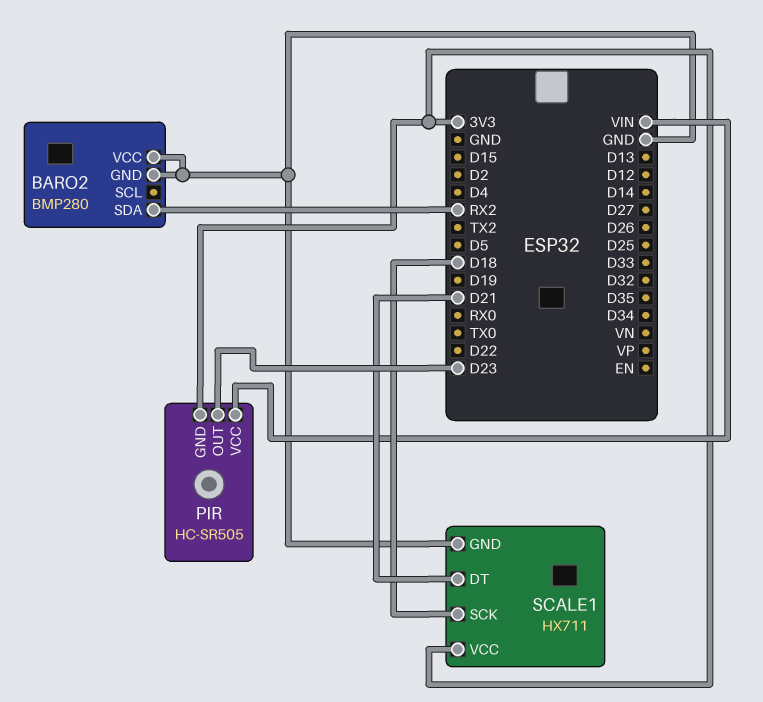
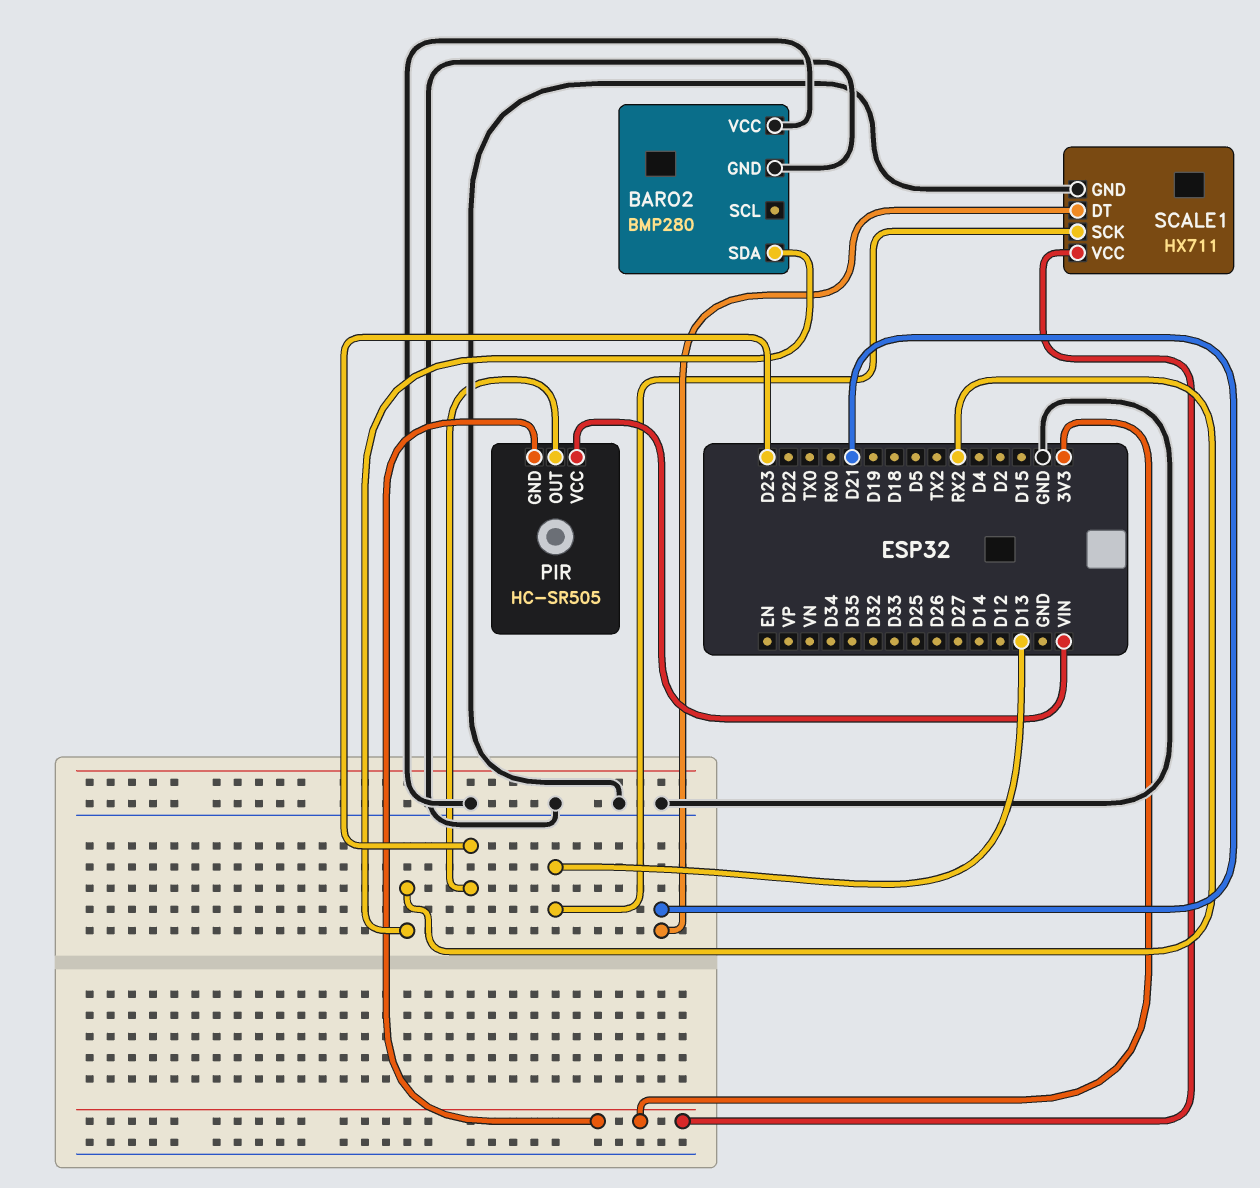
SCALE1 pin SCK: D18 -> D13

